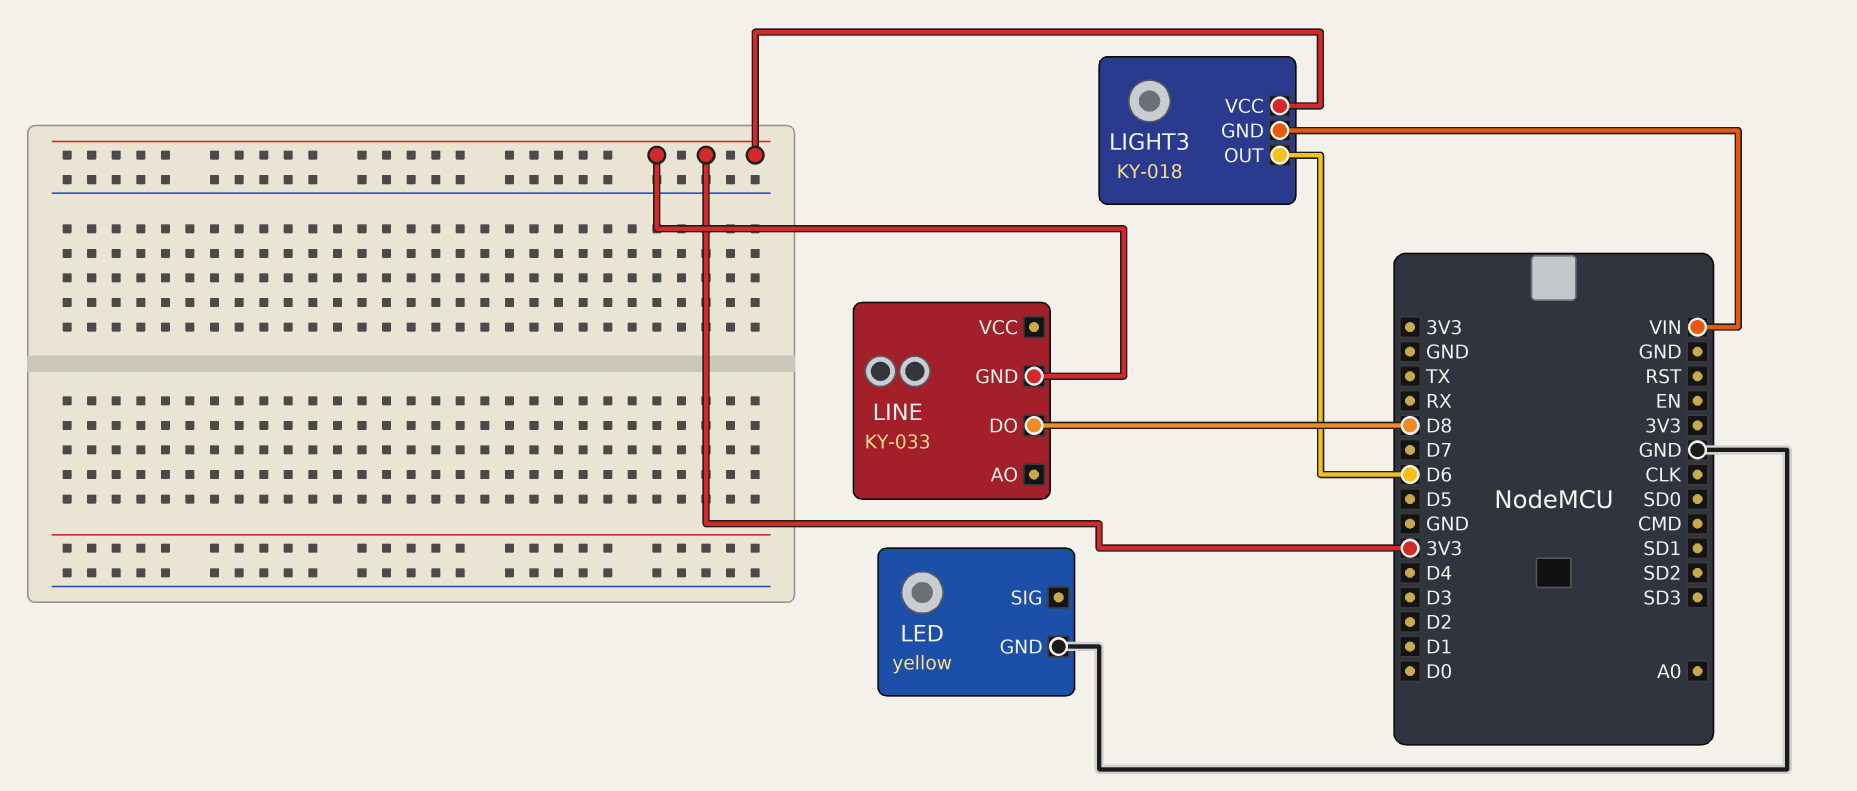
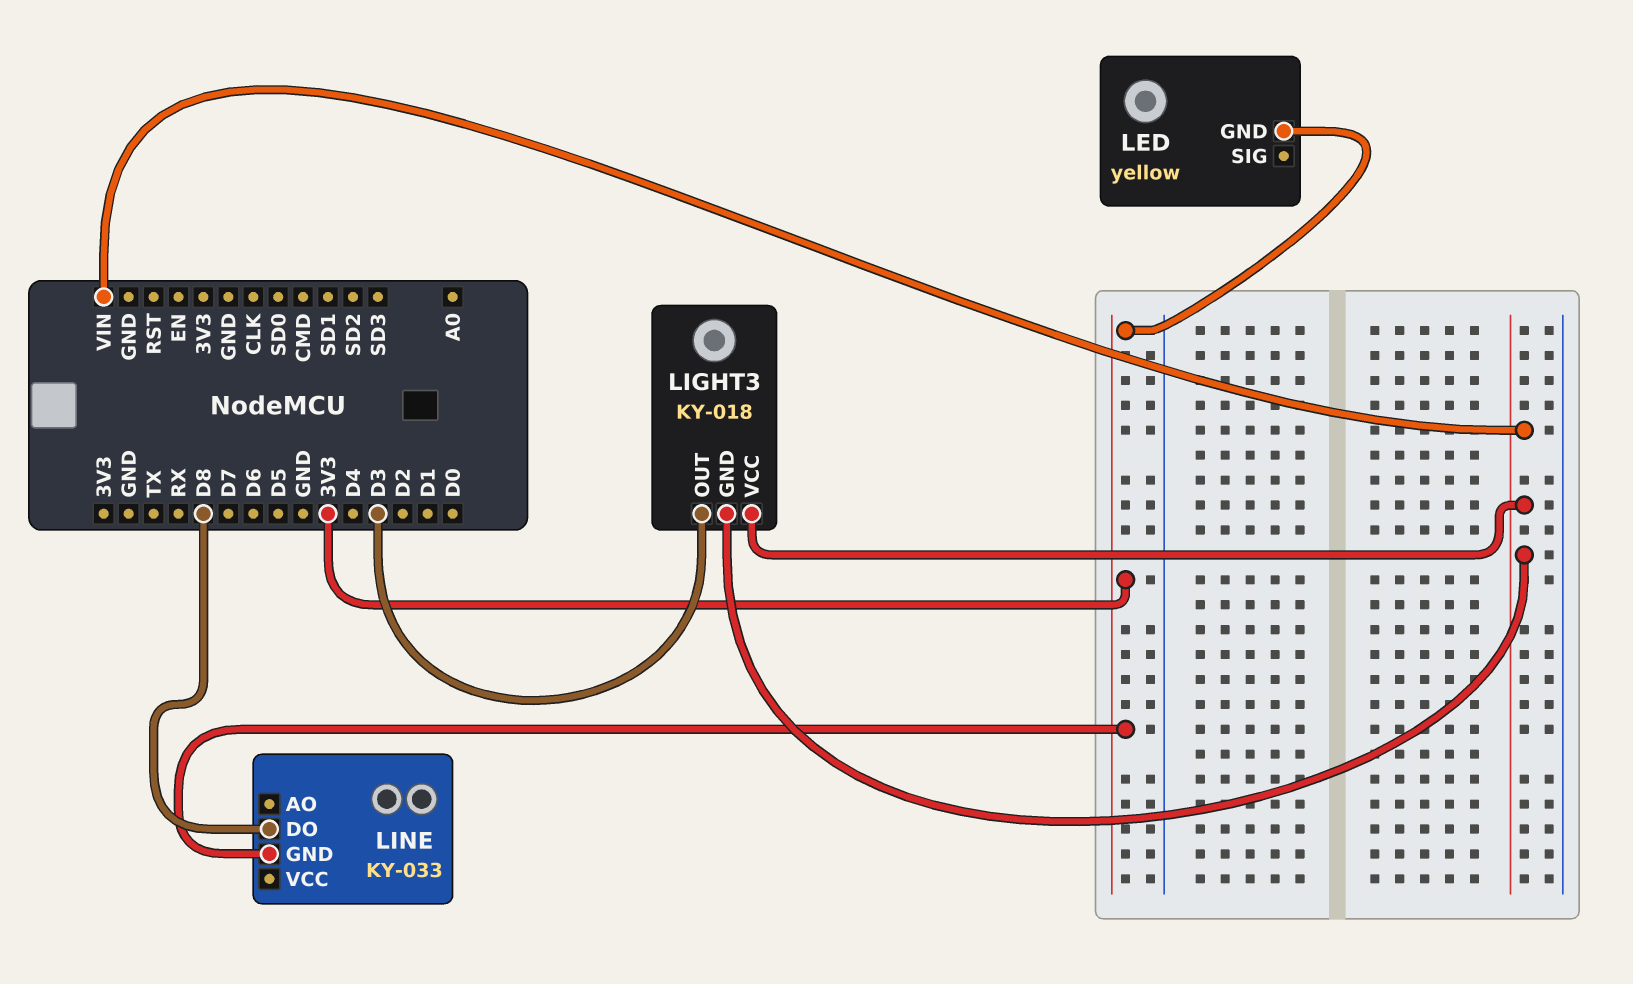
LED pin GND: GND -> 3V3
LIGHT3 pin OUT: D6 -> D3
LIGHT3 pin VCC: 3V3 -> VIN

